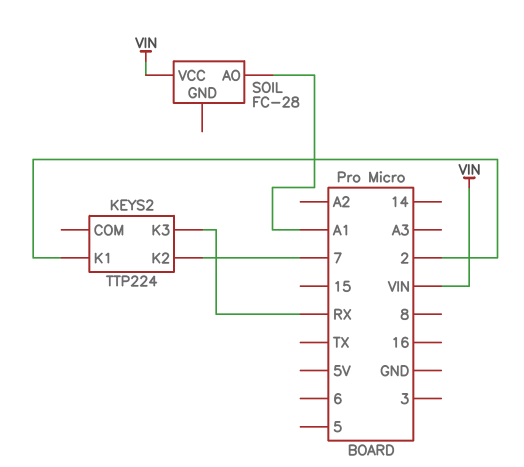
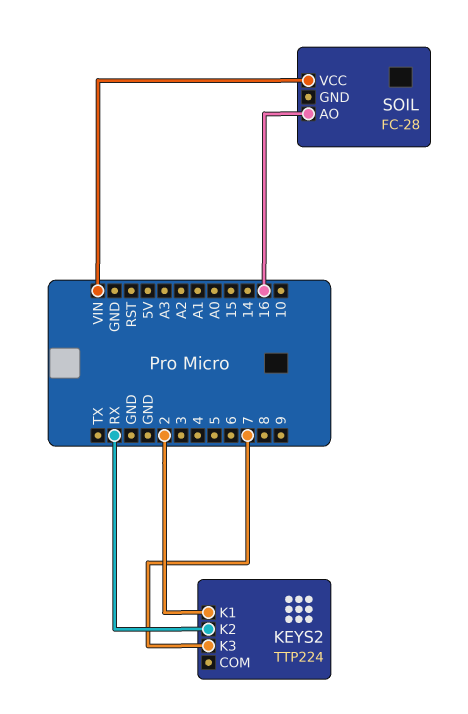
KEYS2 pin K2: 7 -> RX
KEYS2 pin K3: RX -> 7
SOIL pin AO: A1 -> 16

